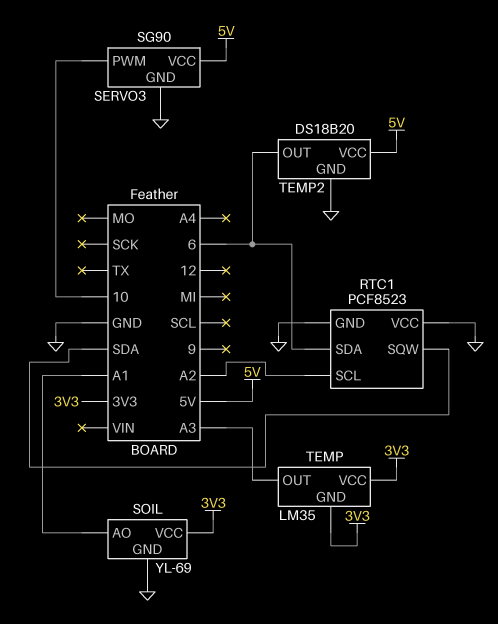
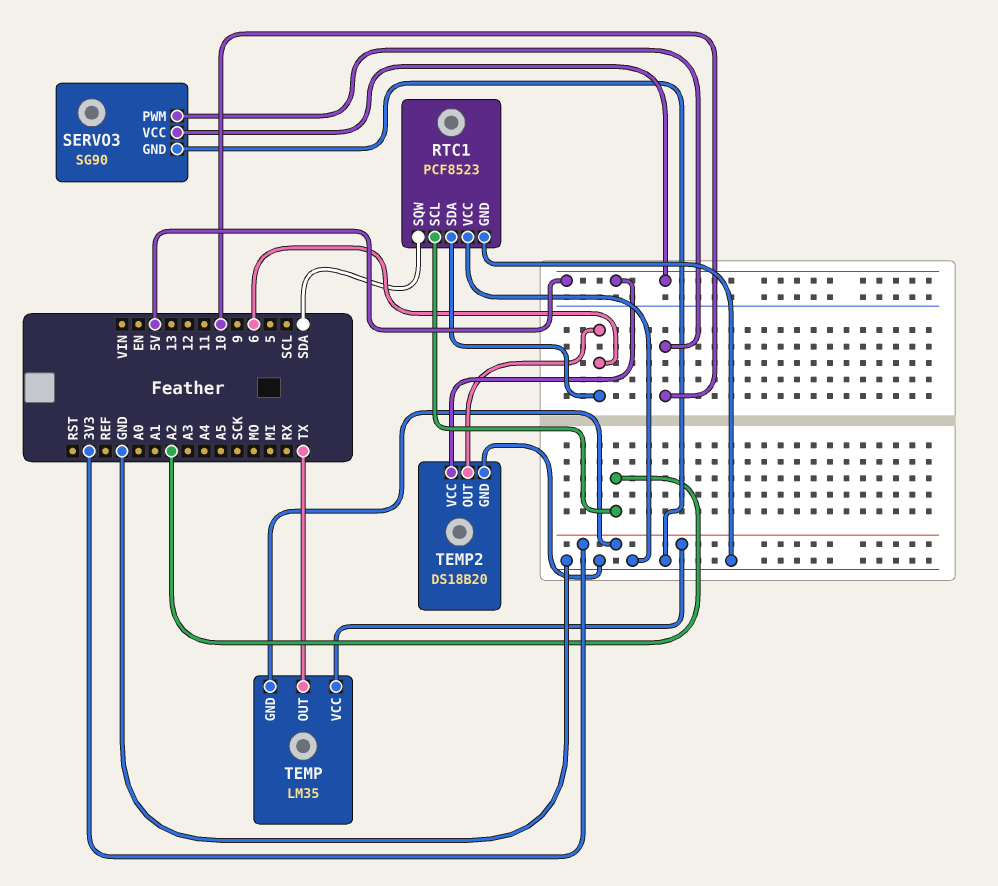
SOIL: YL-69 -> none
SOIL pin AO: A1 -> none
SOIL pin GND: GND -> none
SOIL pin VCC: 3V3 -> none
TEMP pin OUT: A3 -> TX

